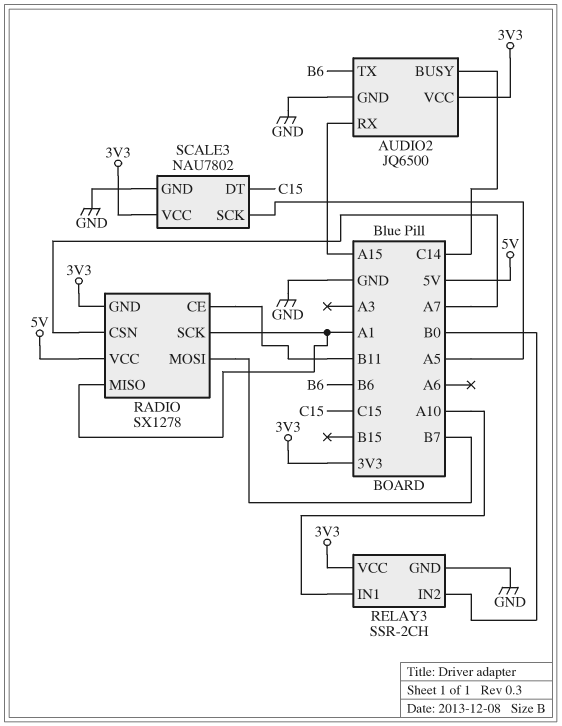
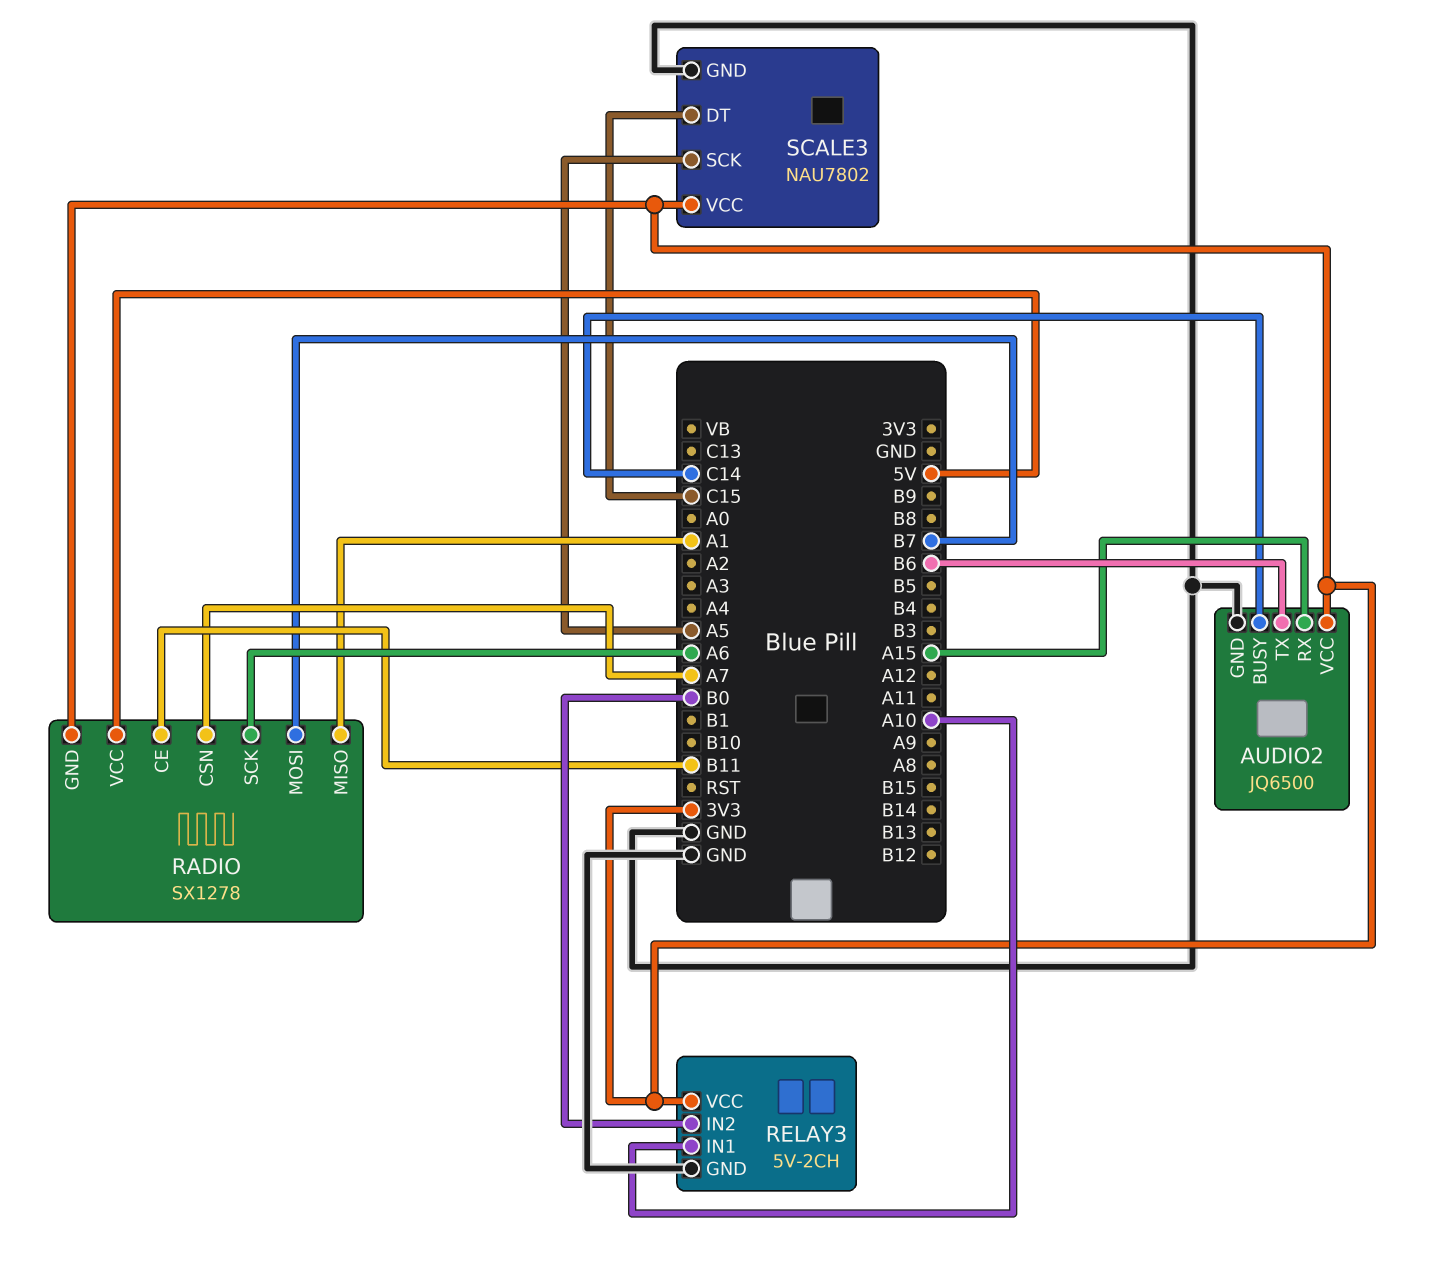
RADIO pin SCK: A1 -> A6
RELAY3: SSR-2CH -> 5V-2CH

